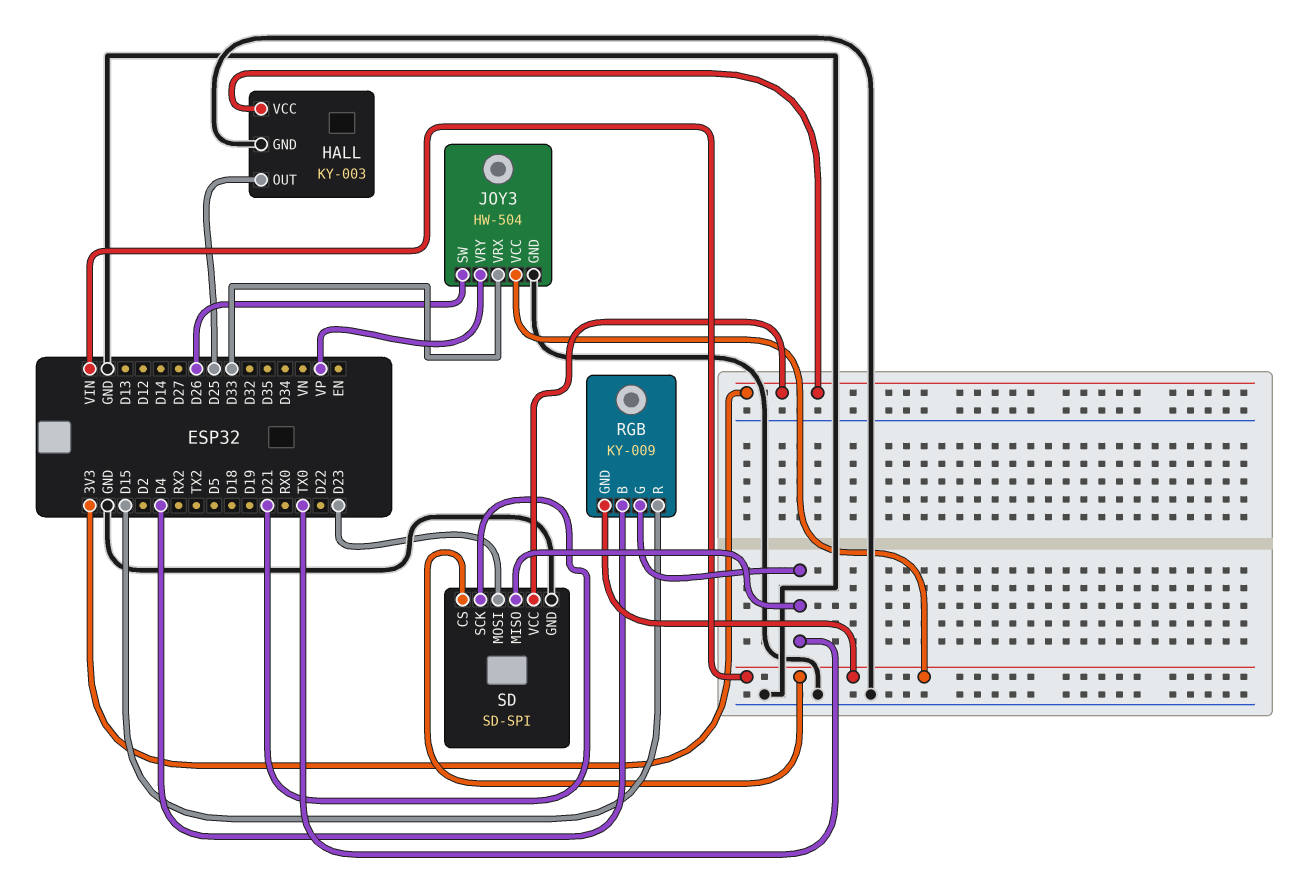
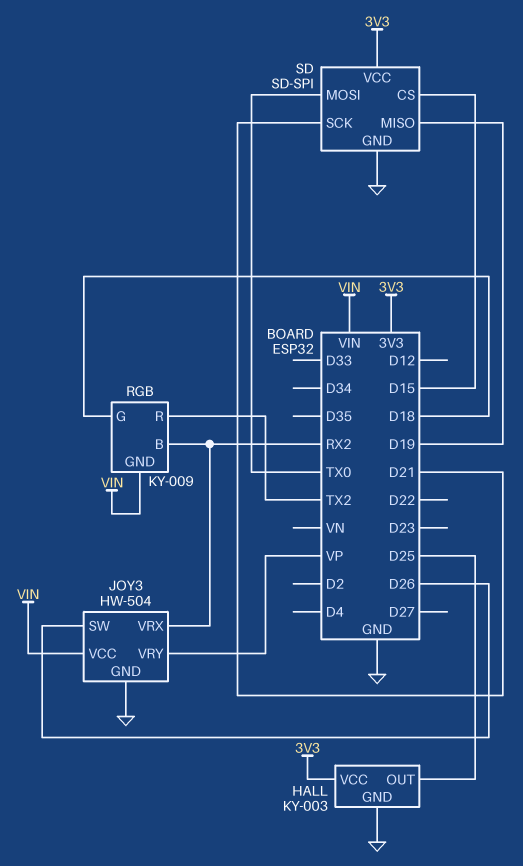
JOY3 pin VRX: D33 -> RX2
RGB pin B: D4 -> RX2
RGB pin G: TX0 -> D18
RGB pin R: D15 -> TX2
SD pin CS: VIN -> D15
SD pin MISO: TX0 -> D19
SD pin MOSI: D23 -> TX0

